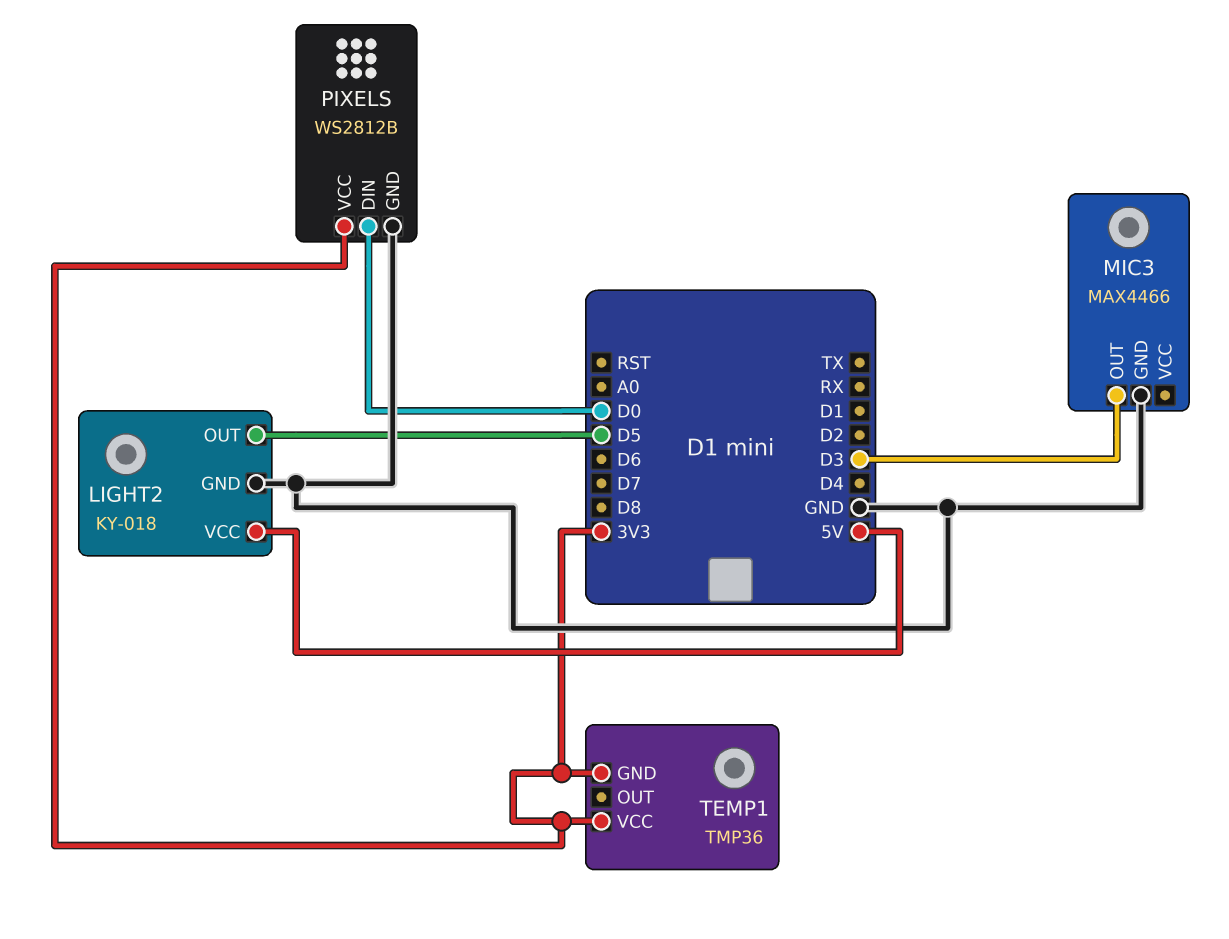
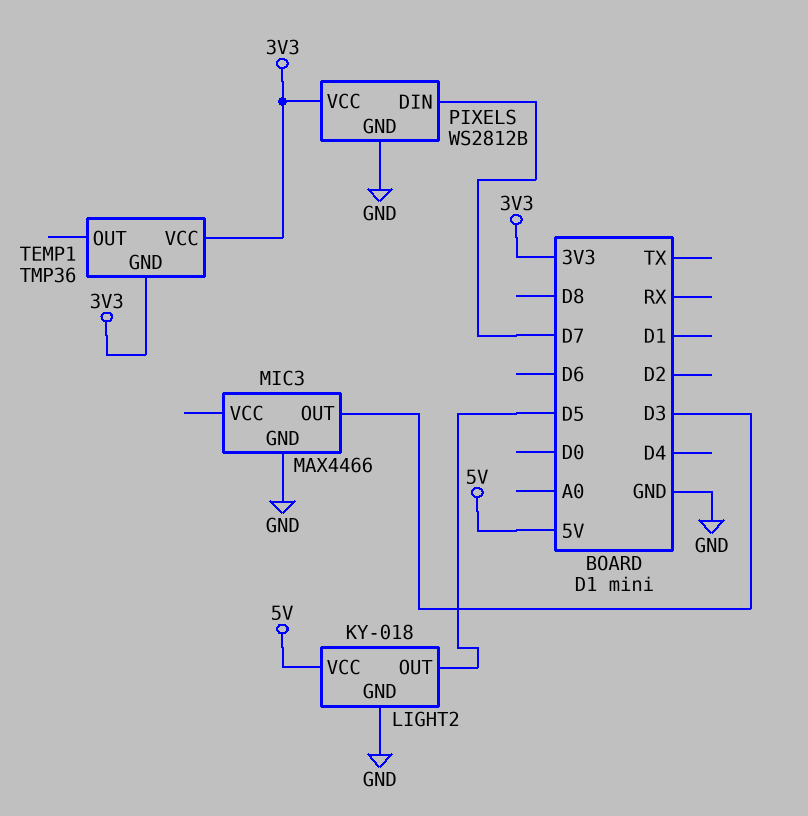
PIXELS pin DIN: D0 -> D7

